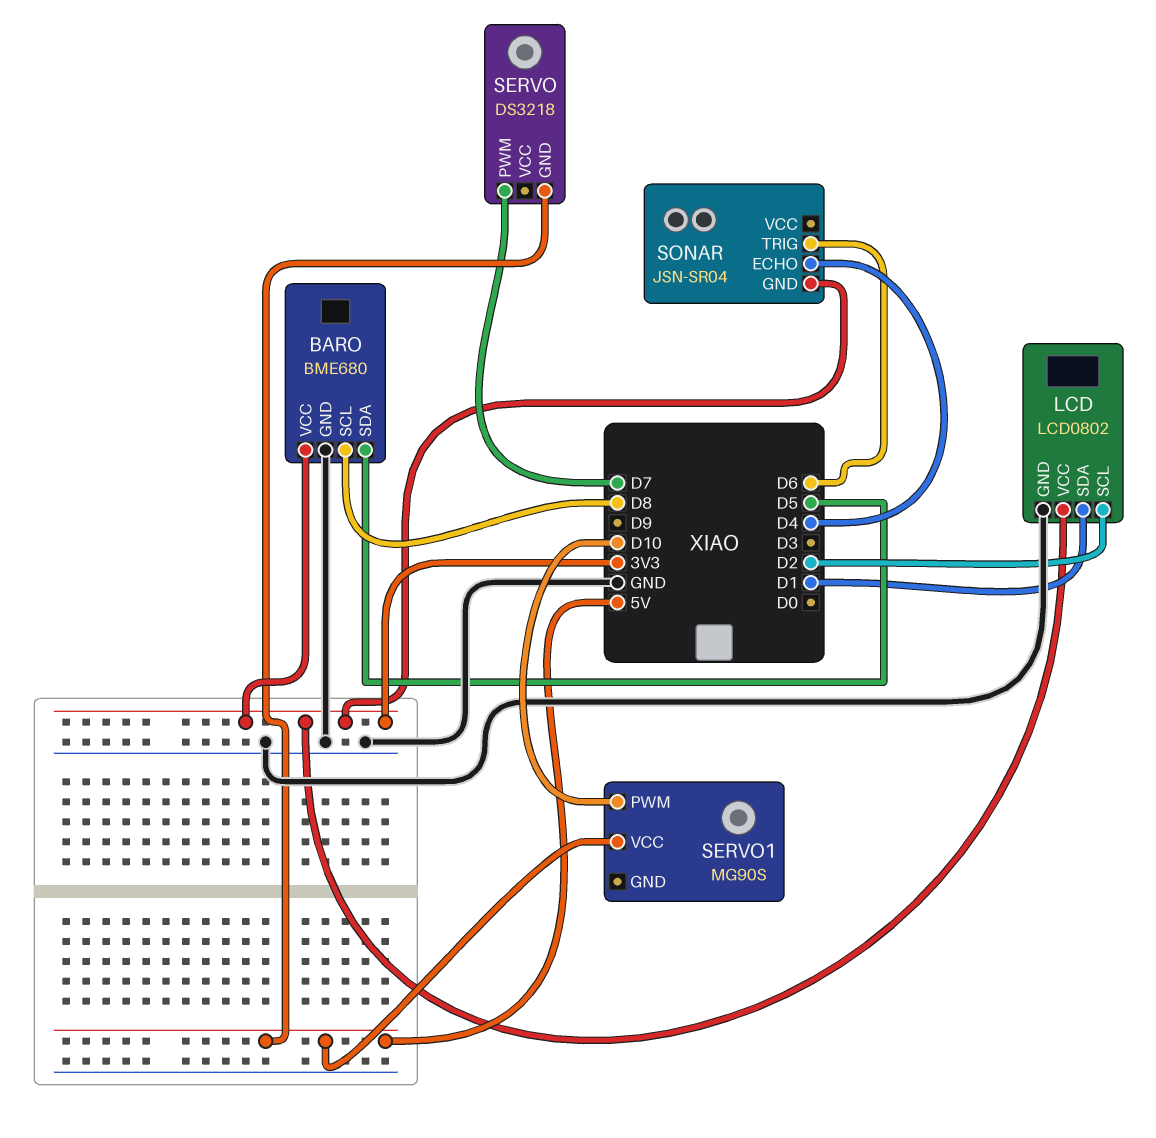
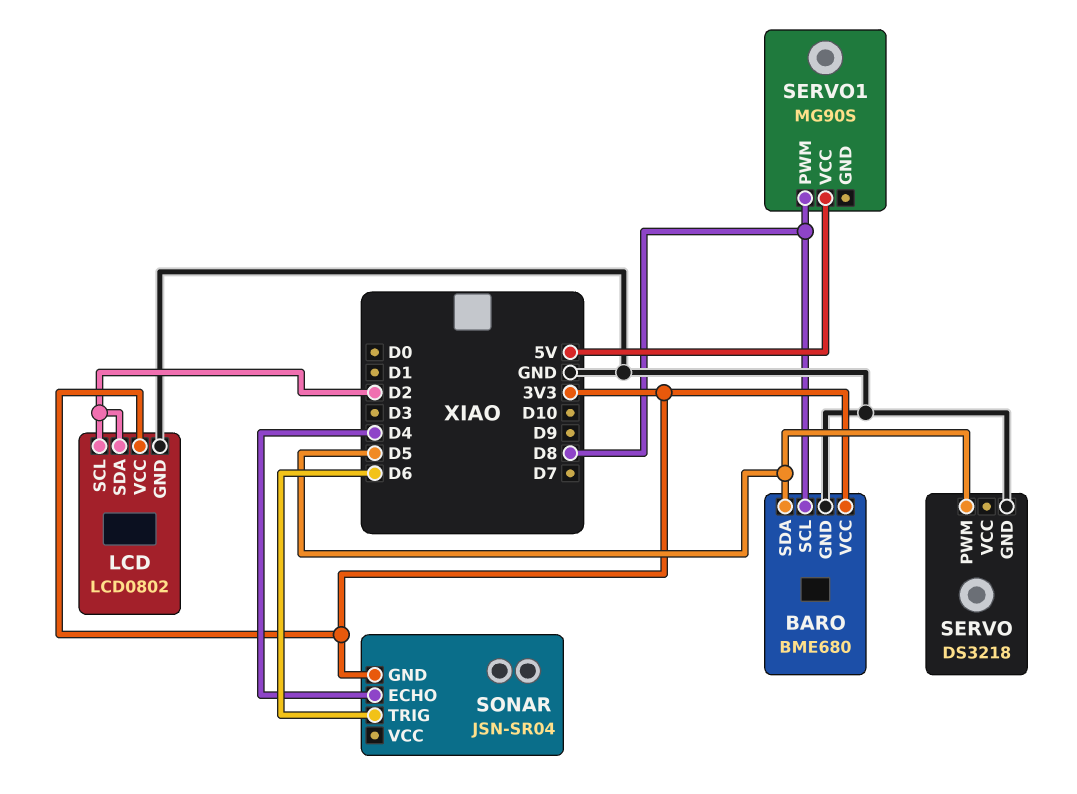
LCD pin SDA: D1 -> D2
SERVO pin GND: 5V -> GND
SERVO pin PWM: D7 -> D5
SERVO1 pin PWM: D10 -> D8

